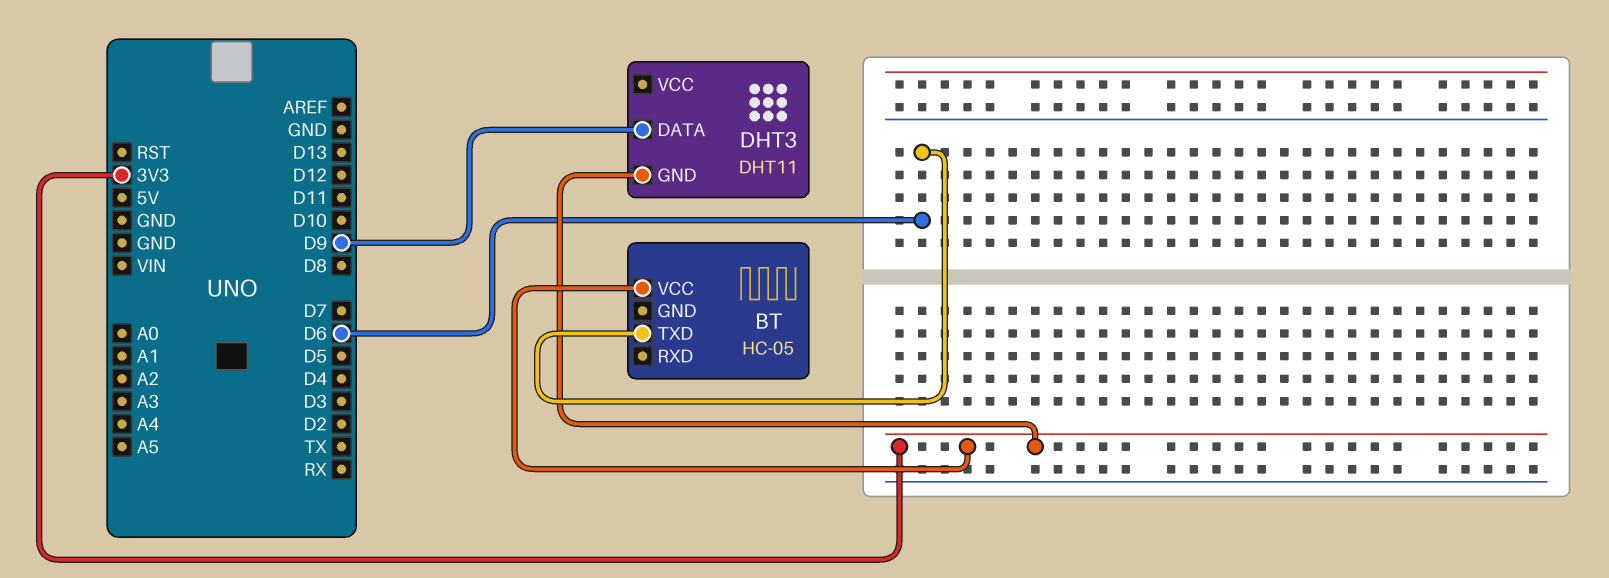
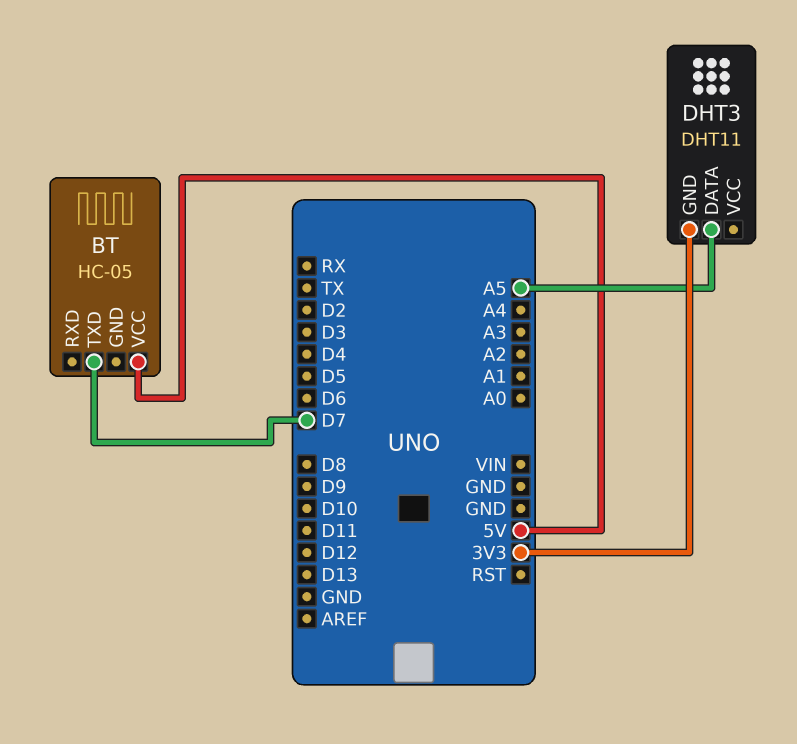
BT pin TXD: D6 -> D7
BT pin VCC: 3V3 -> 5V
DHT3 pin DATA: D9 -> A5

